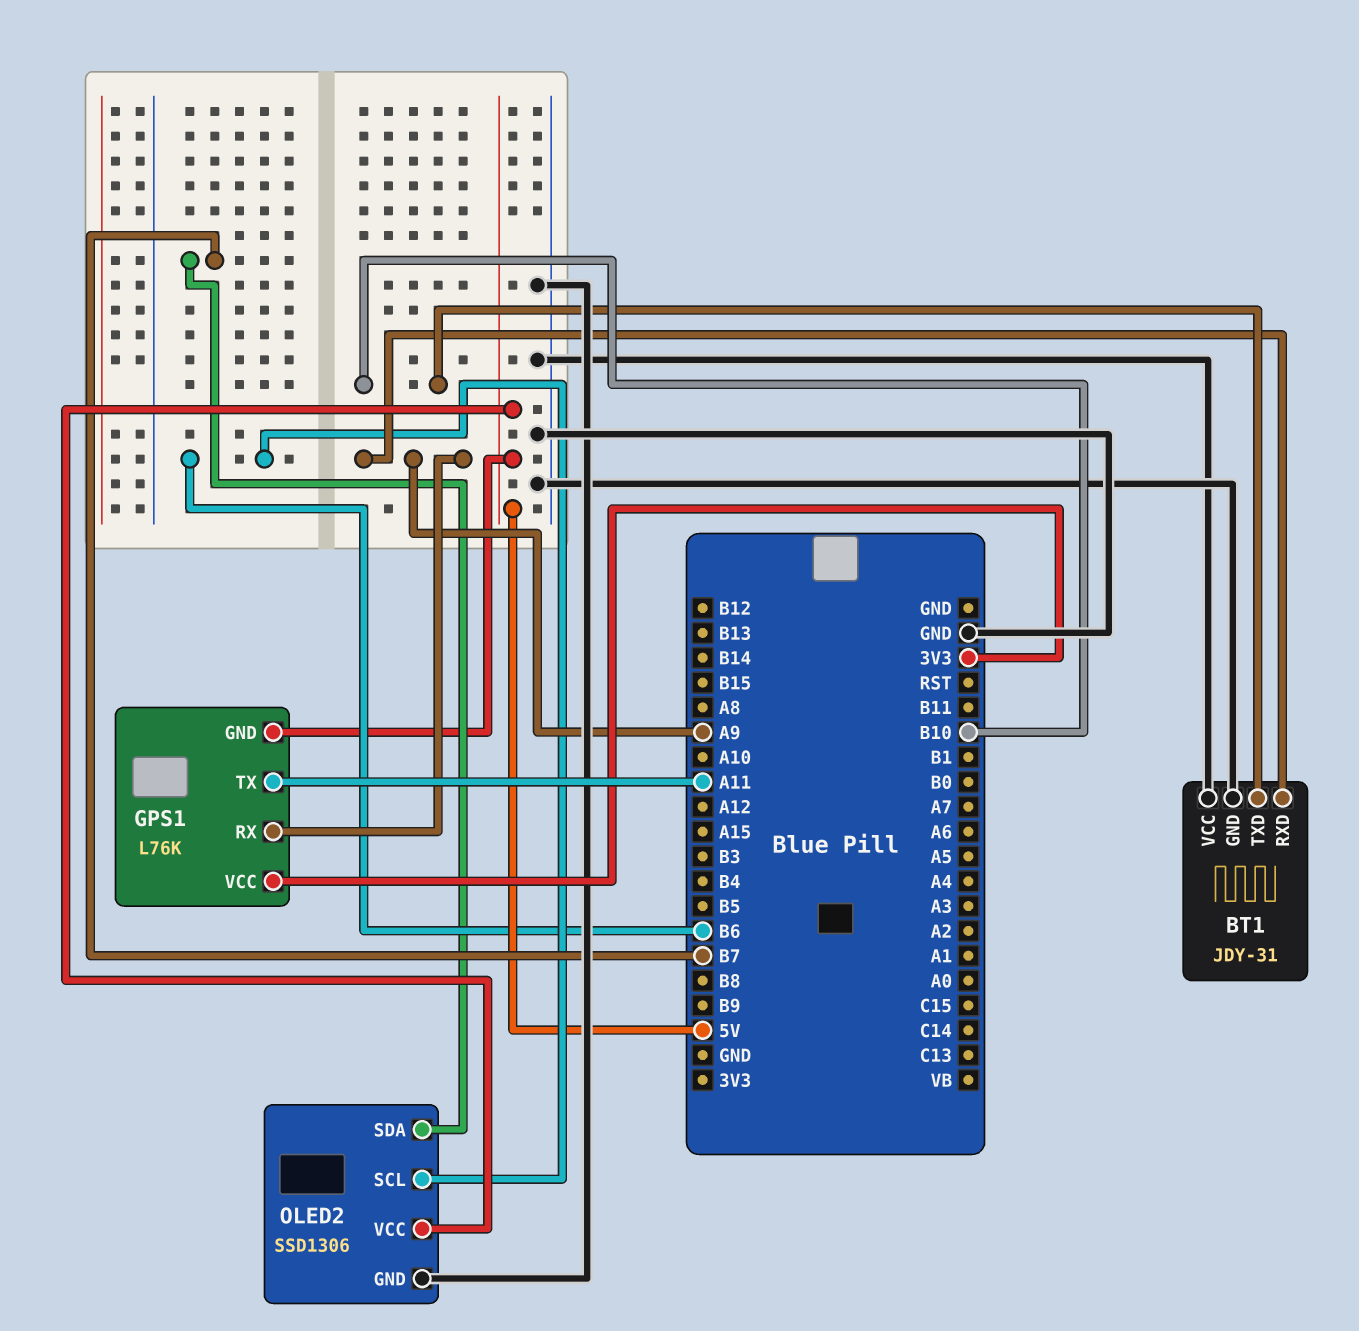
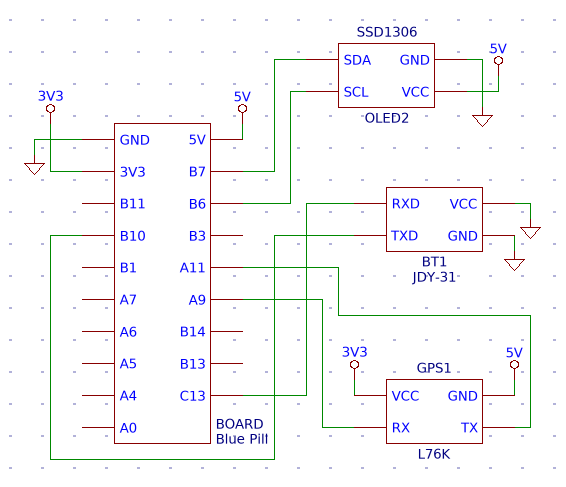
BT1 pin RXD: A9 -> C13

